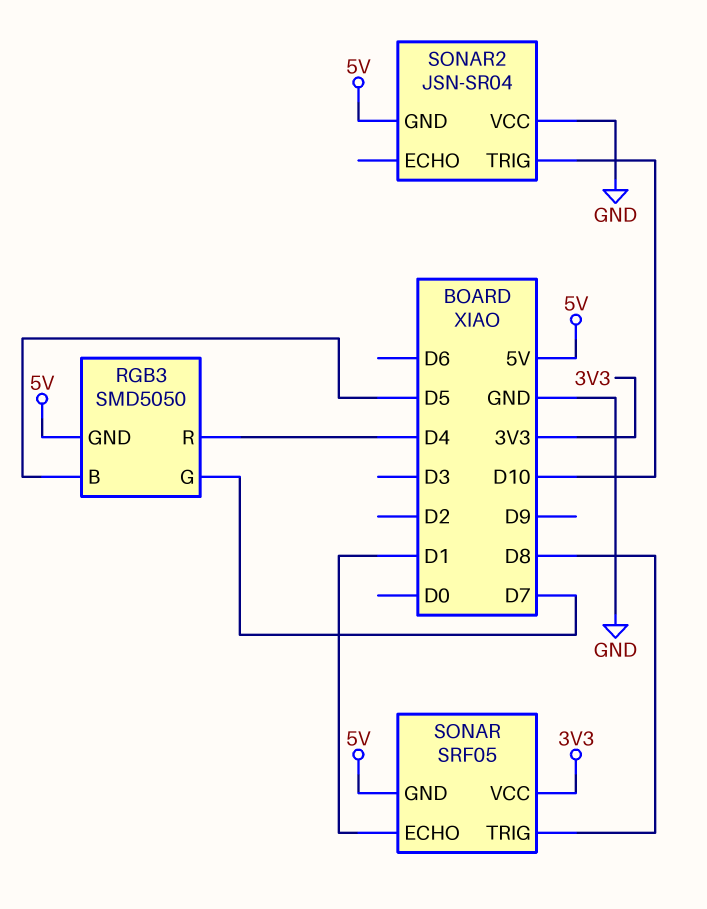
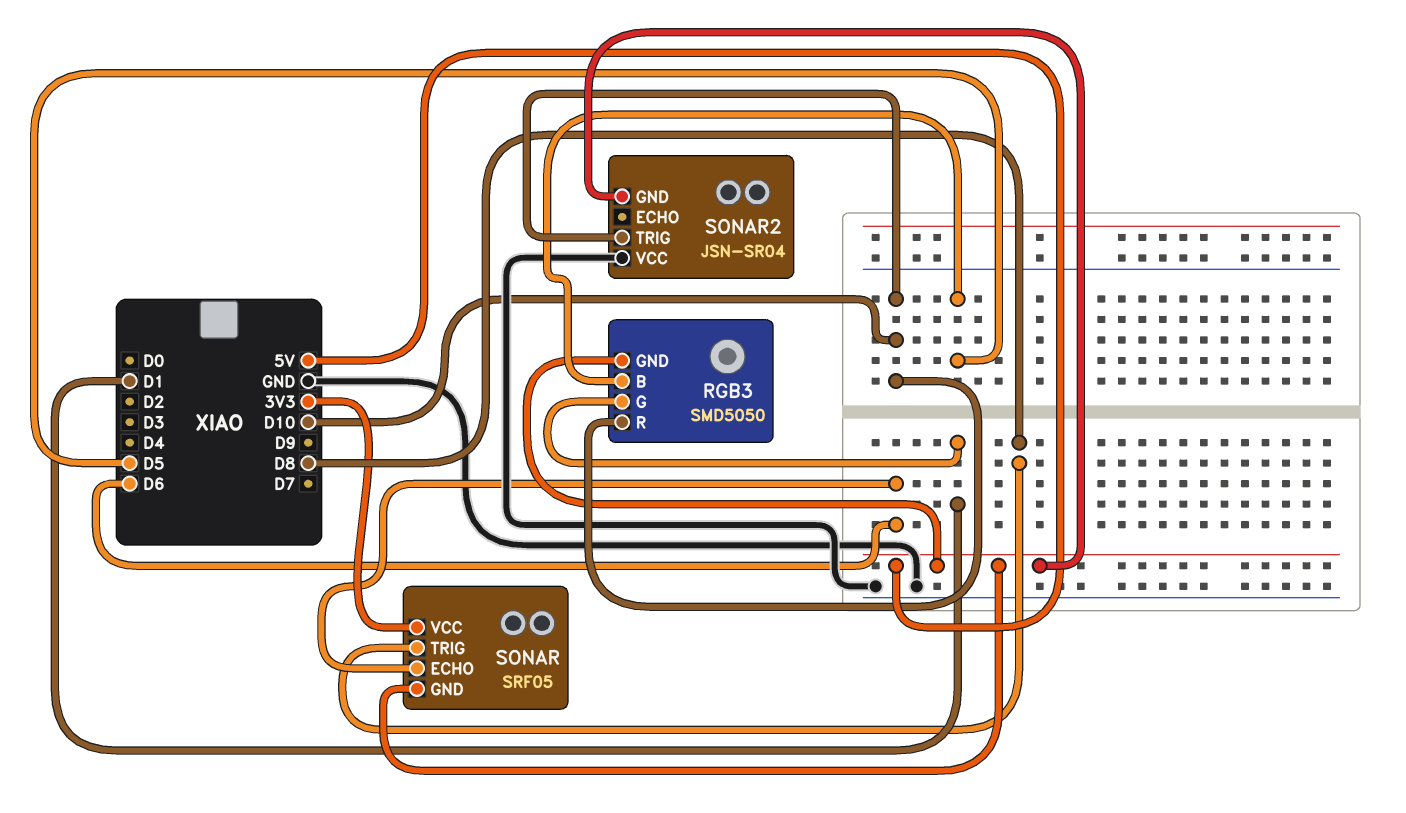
RGB3 pin G: D7 -> D1
RGB3 pin R: D4 -> D10
SONAR pin ECHO: D1 -> D6

